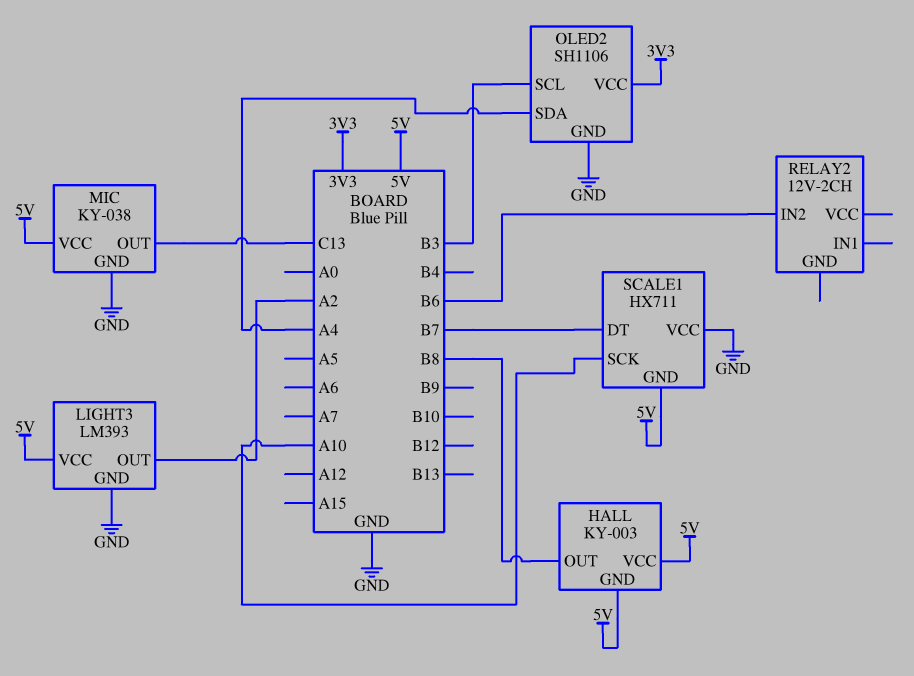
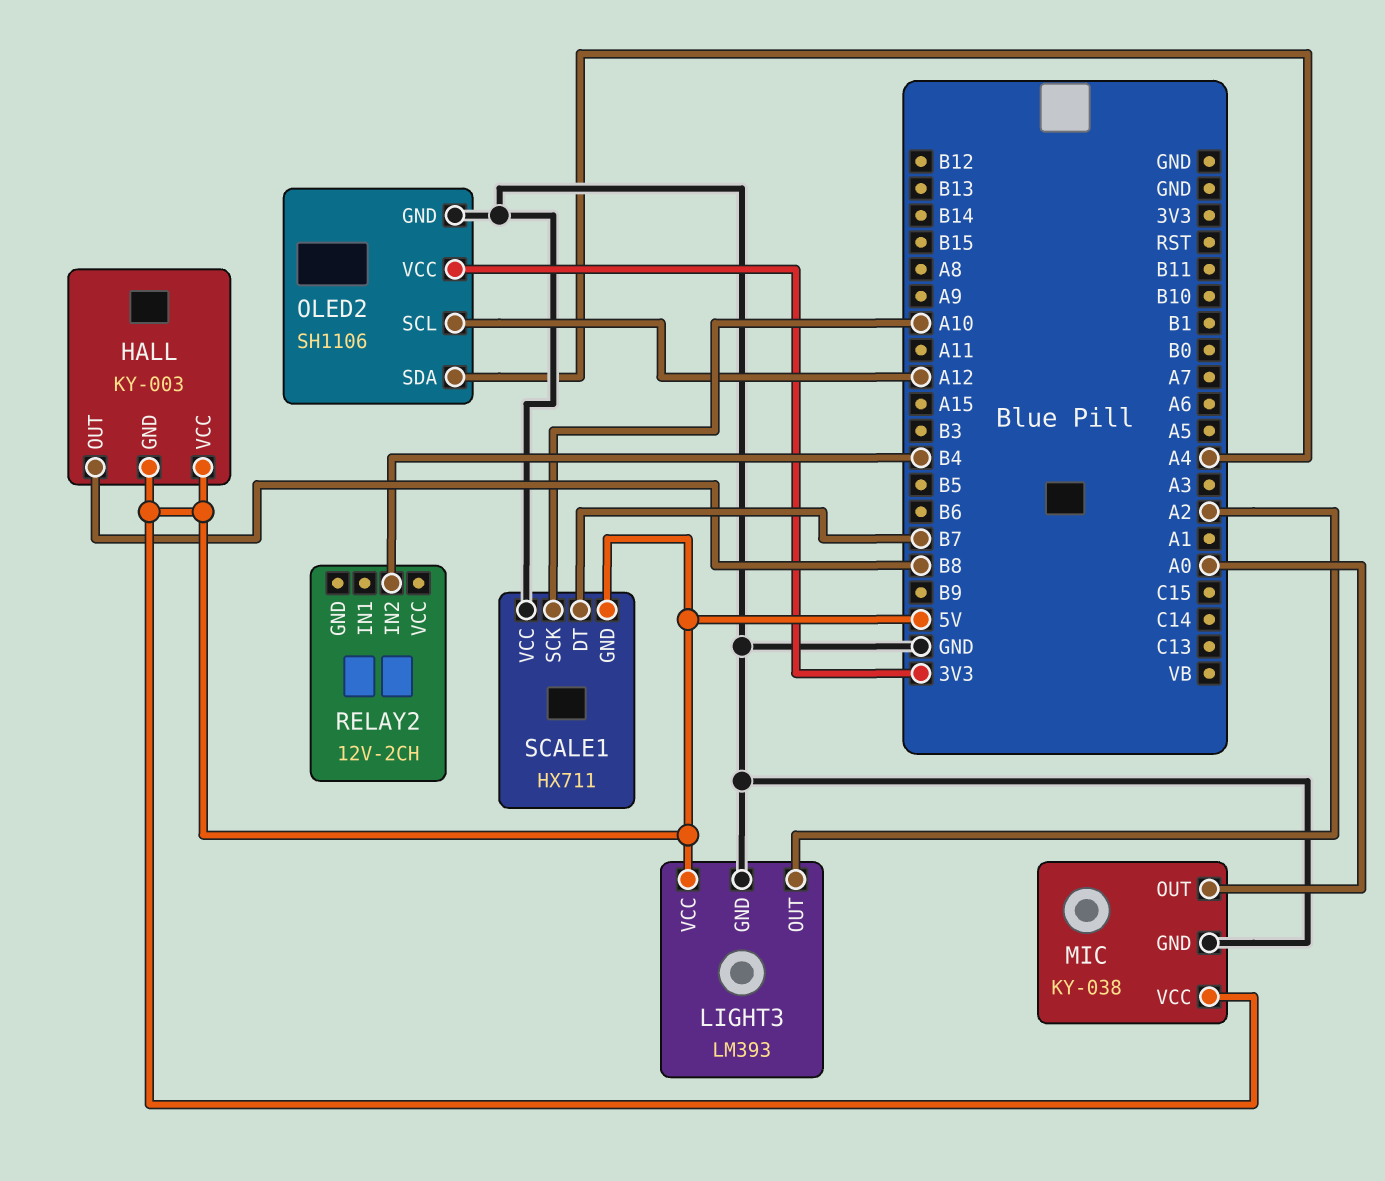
MIC pin OUT: C13 -> A0
OLED2 pin SCL: B3 -> A12
RELAY2 pin IN2: B6 -> B4

